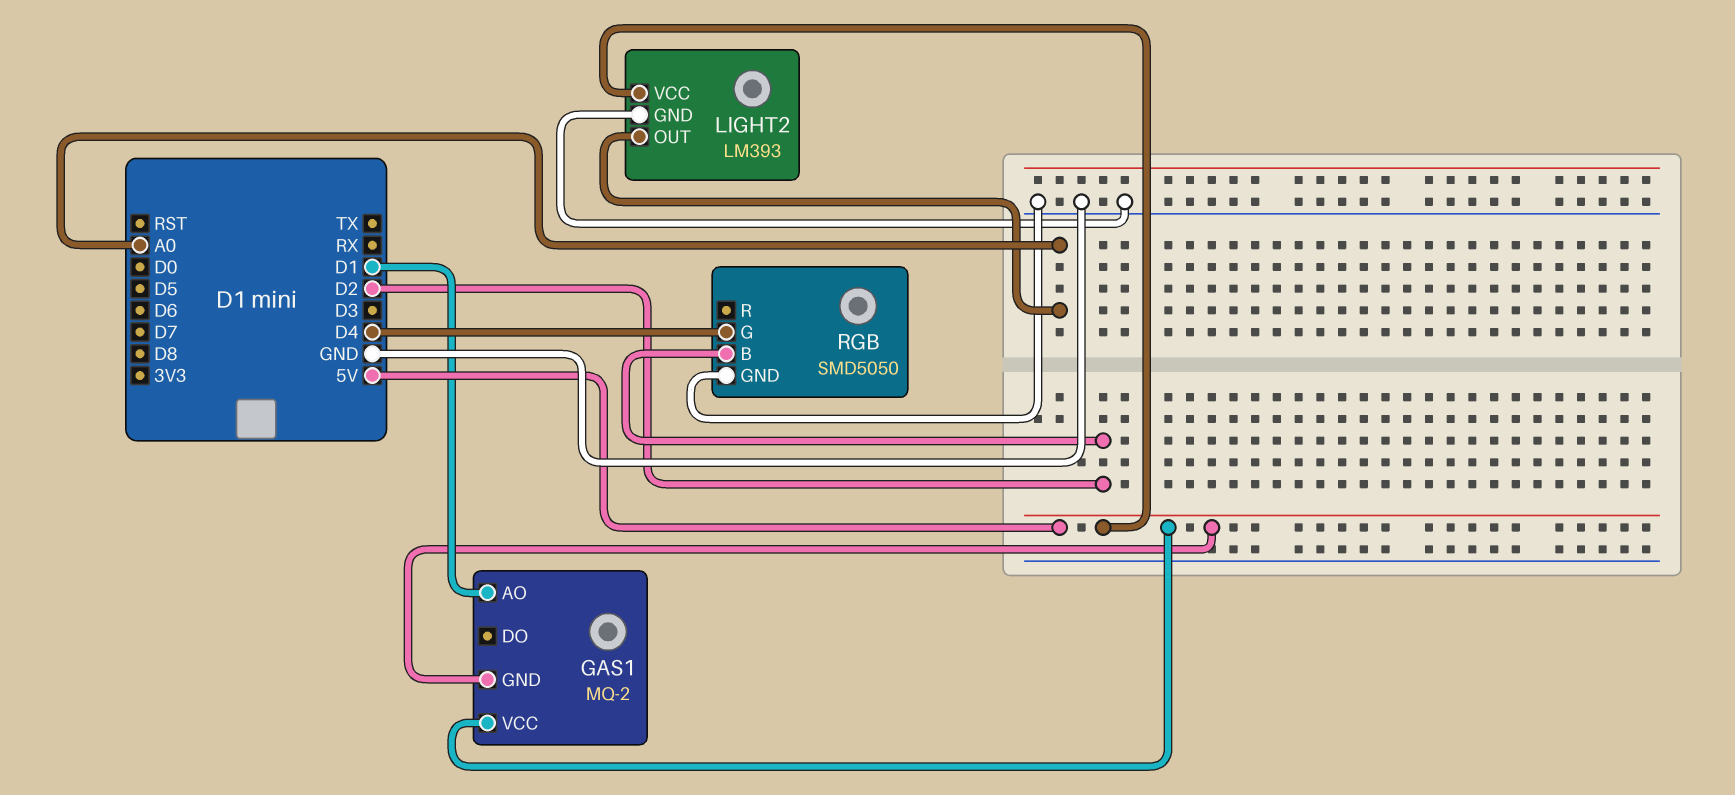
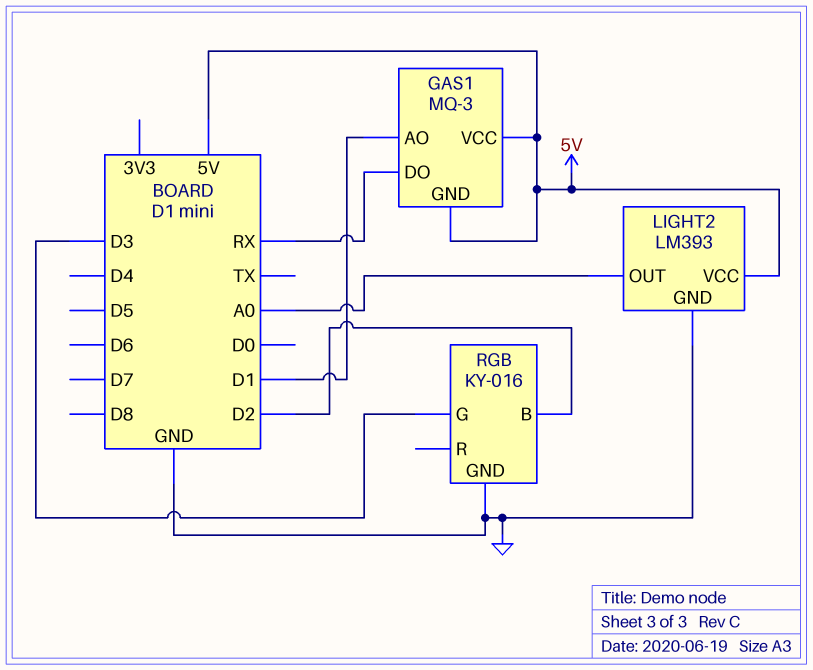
GAS1: MQ-2 -> MQ-3
GAS1 pin DO: none -> RX
RGB: SMD5050 -> KY-016
RGB pin G: D4 -> D3

